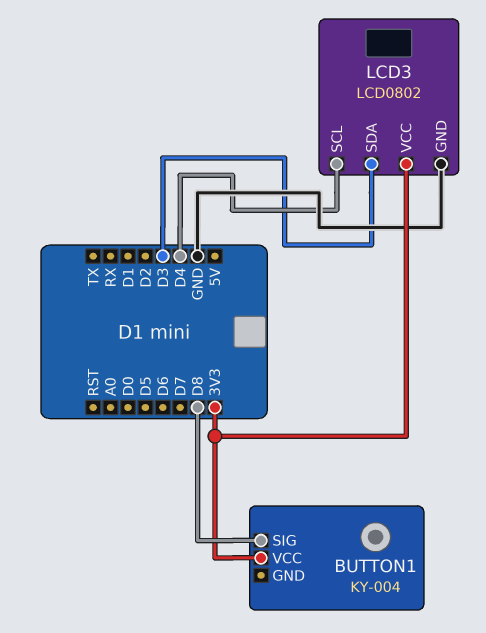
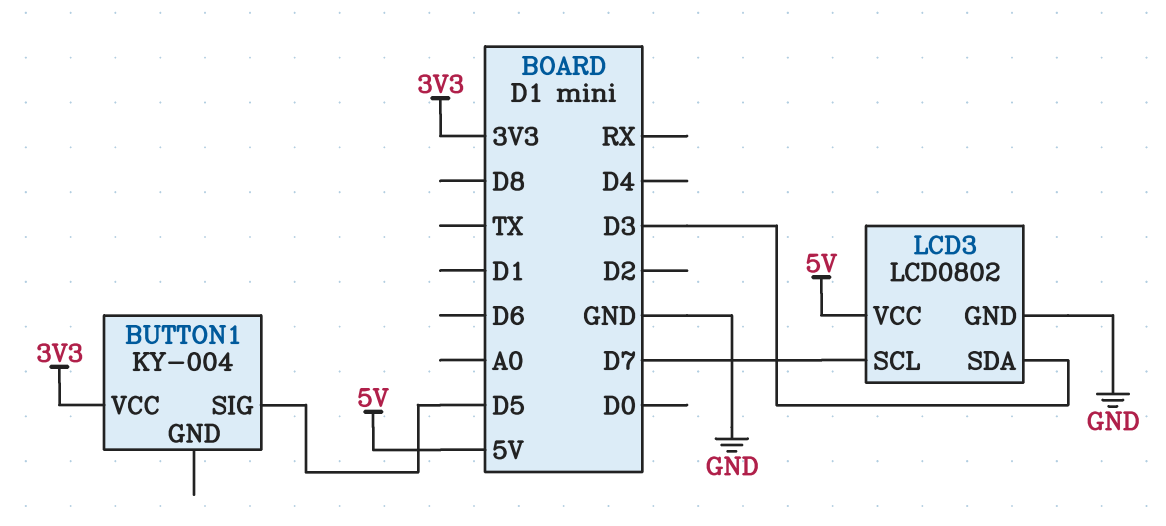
BUTTON1 pin SIG: D8 -> D5
LCD3 pin SCL: D4 -> D7
LCD3 pin VCC: 3V3 -> 5V

